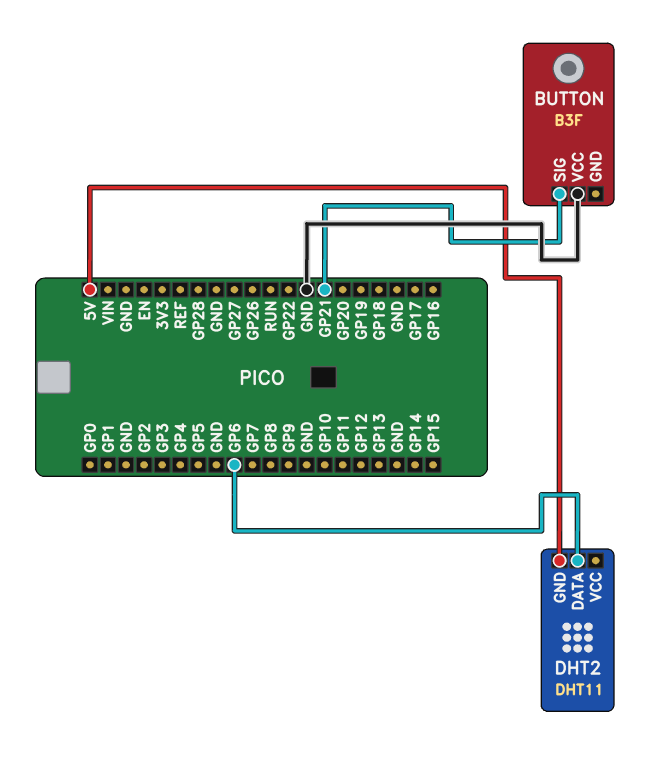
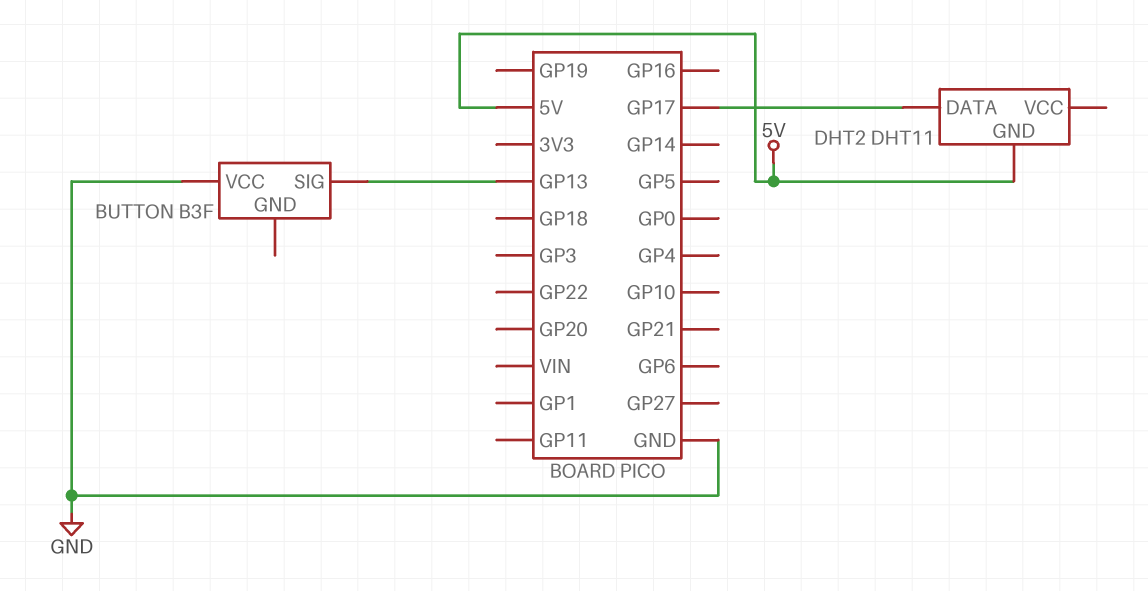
BUTTON pin SIG: GP21 -> GP13
DHT2 pin DATA: GP6 -> GP17

